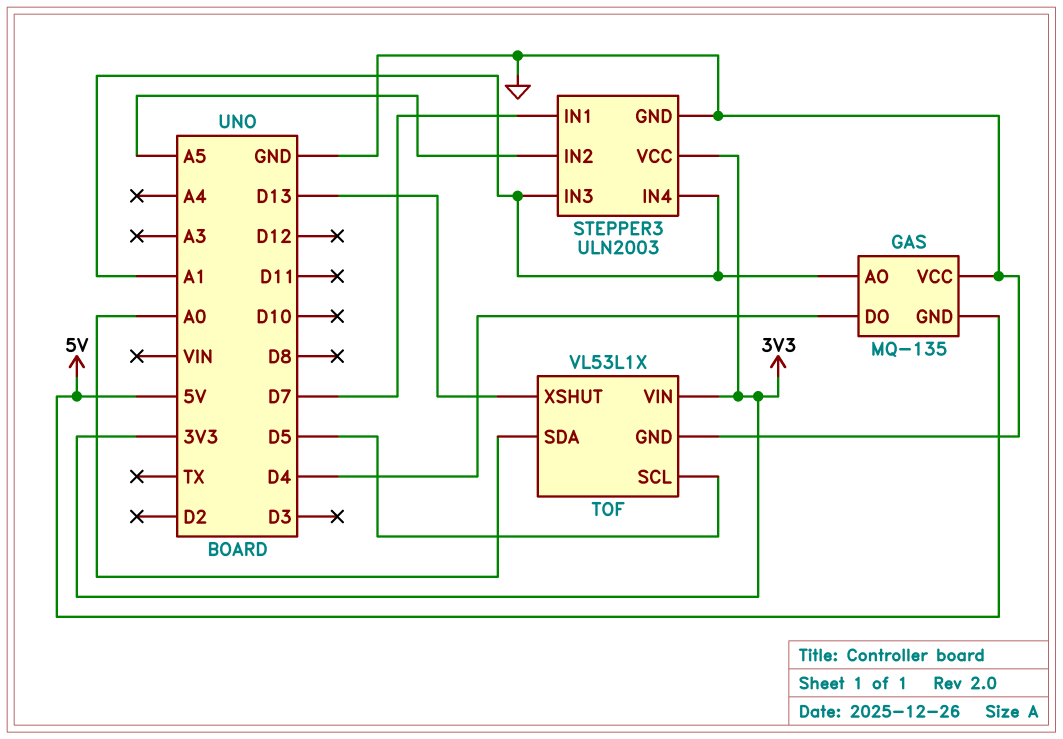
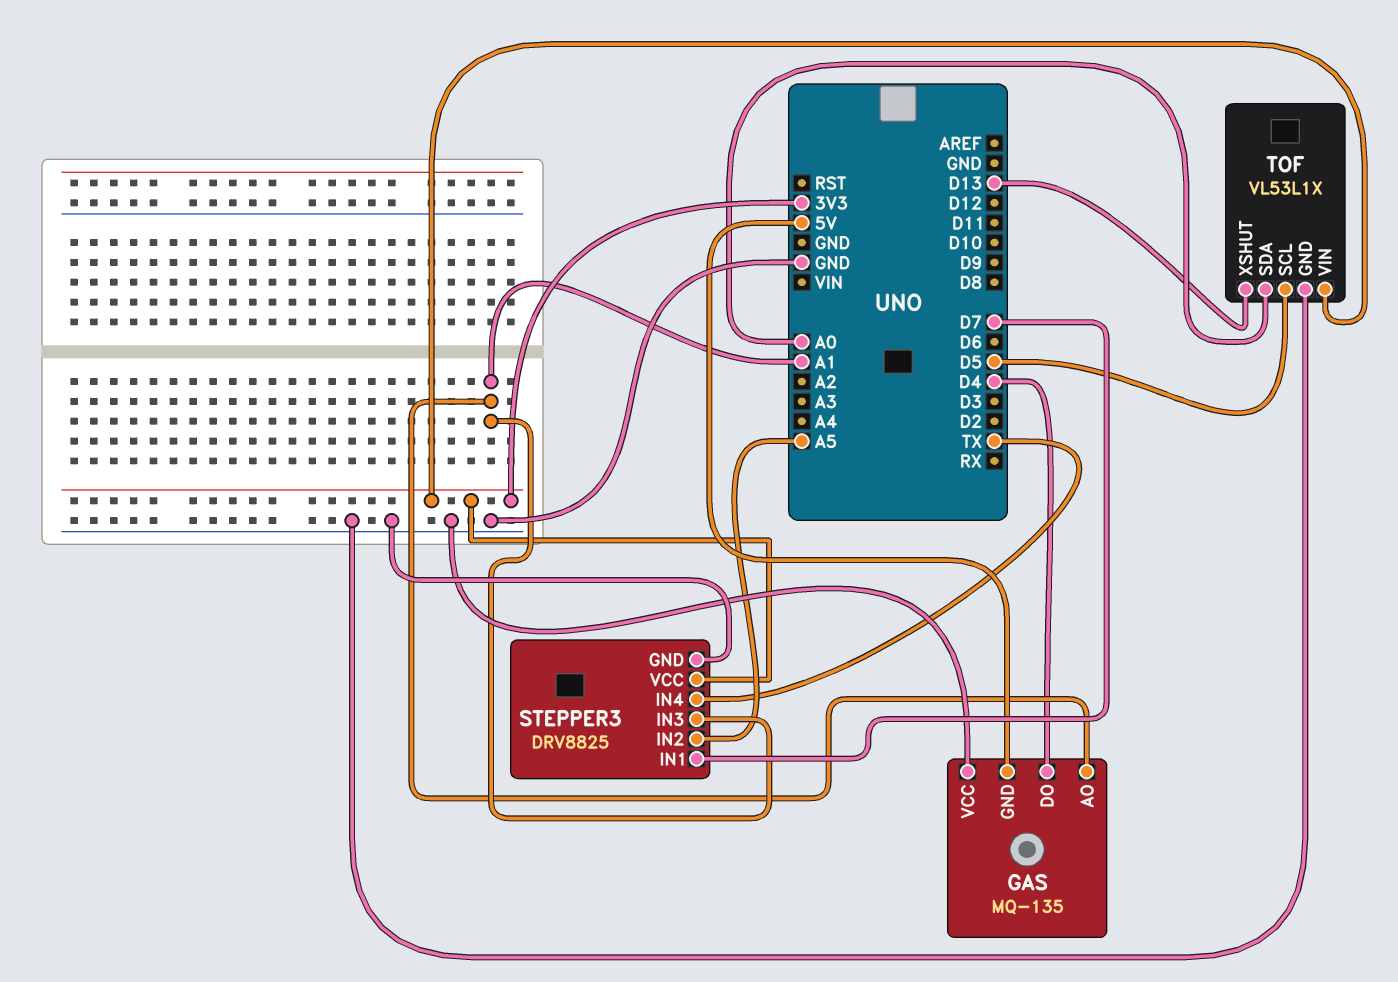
STEPPER3: ULN2003 -> DRV8825
STEPPER3 pin IN4: A1 -> TX

